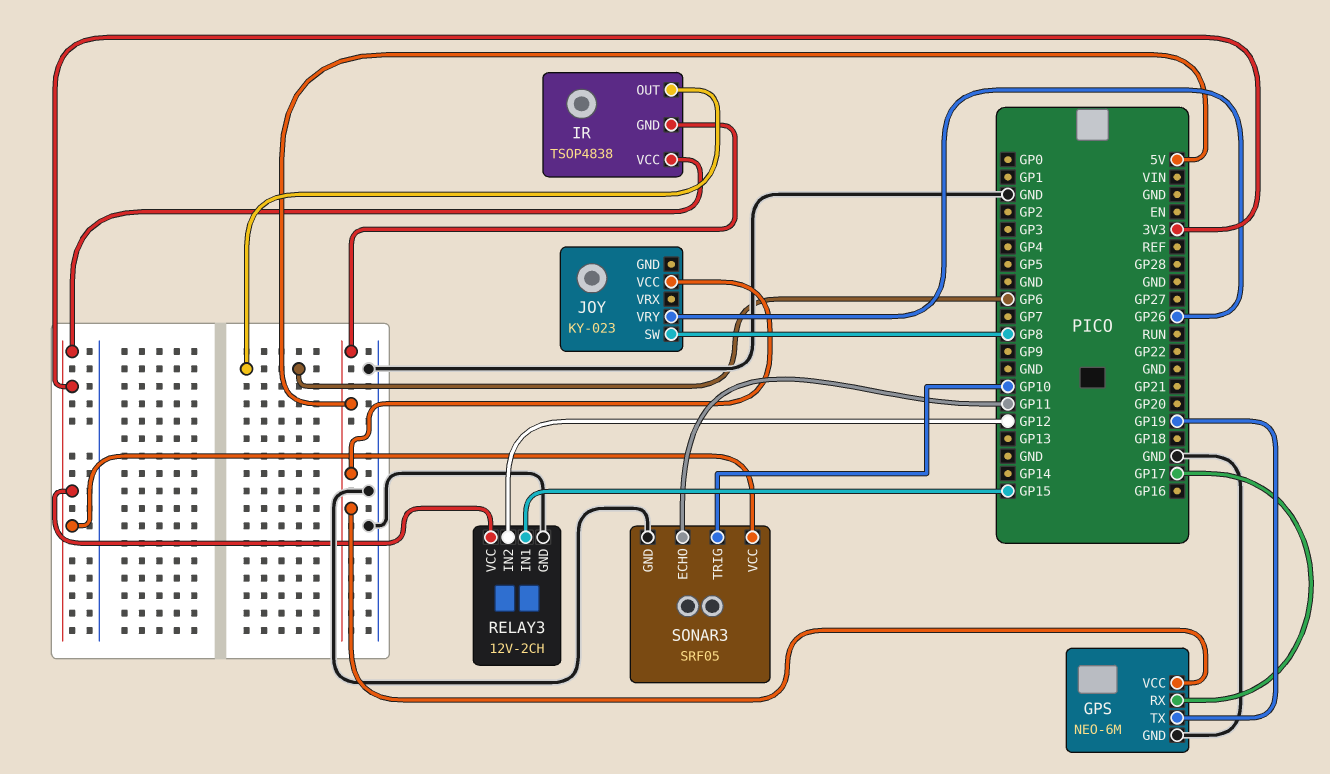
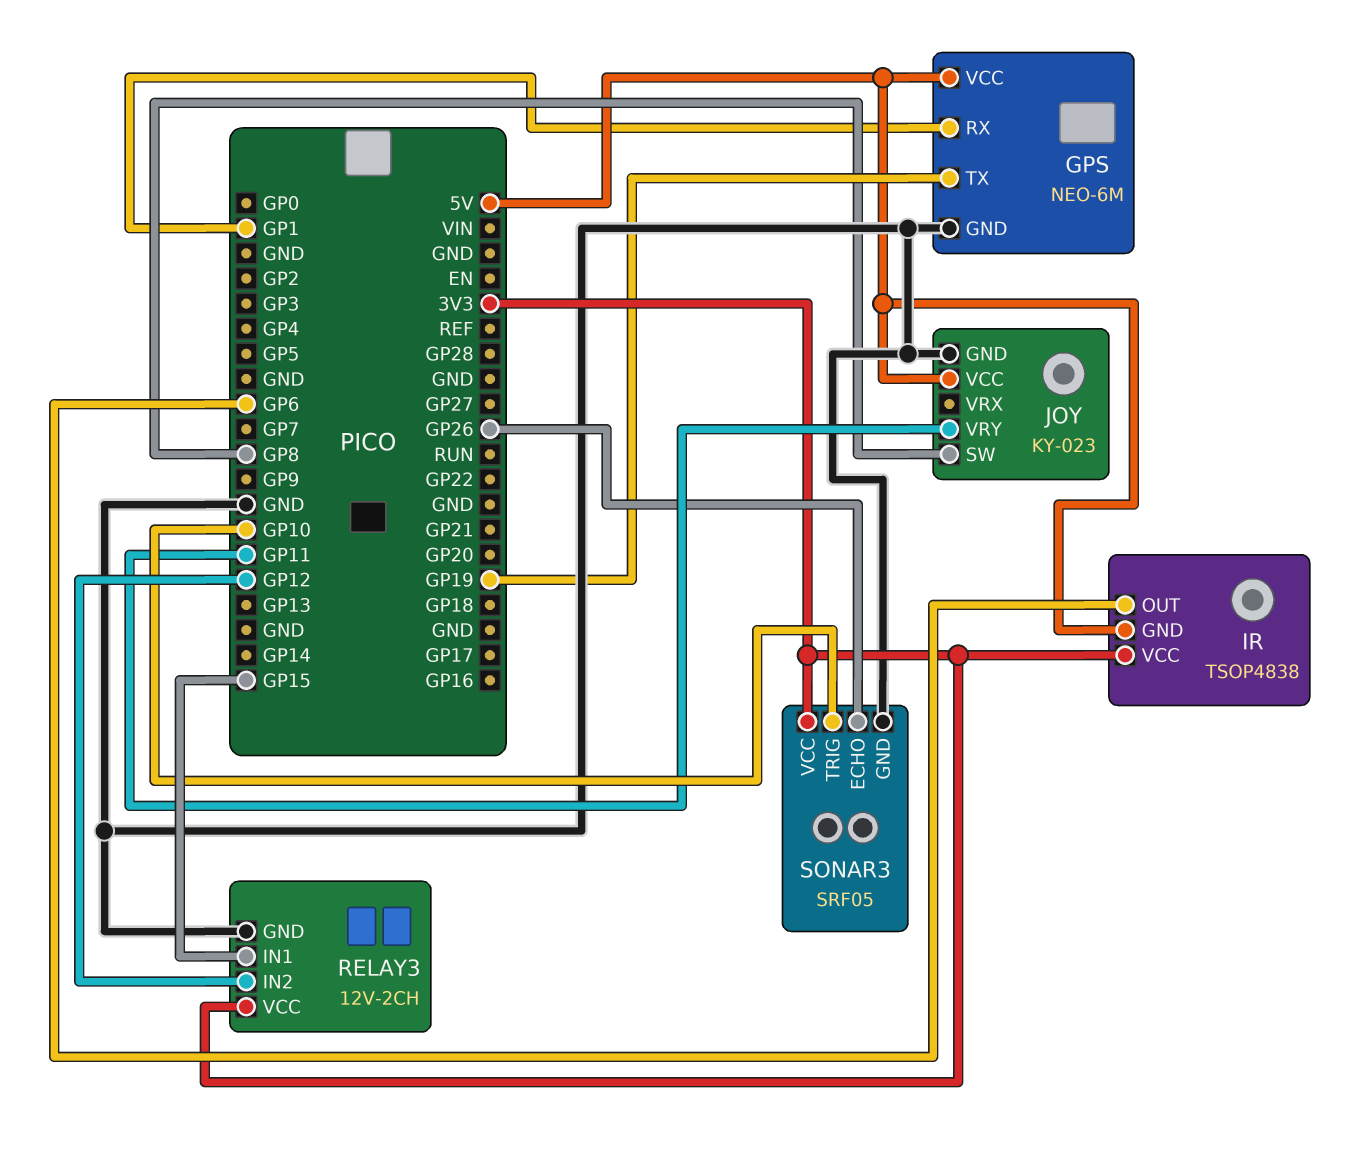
GPS pin RX: GP17 -> GP1
JOY pin GND: none -> GND
JOY pin VRY: GP26 -> GP11
SONAR3 pin ECHO: GP11 -> GP26

